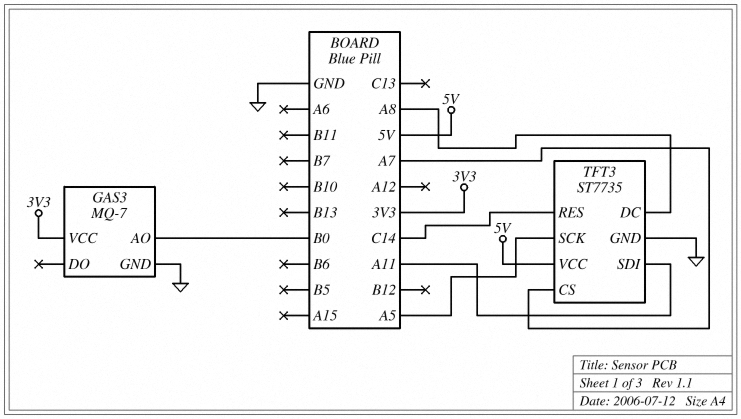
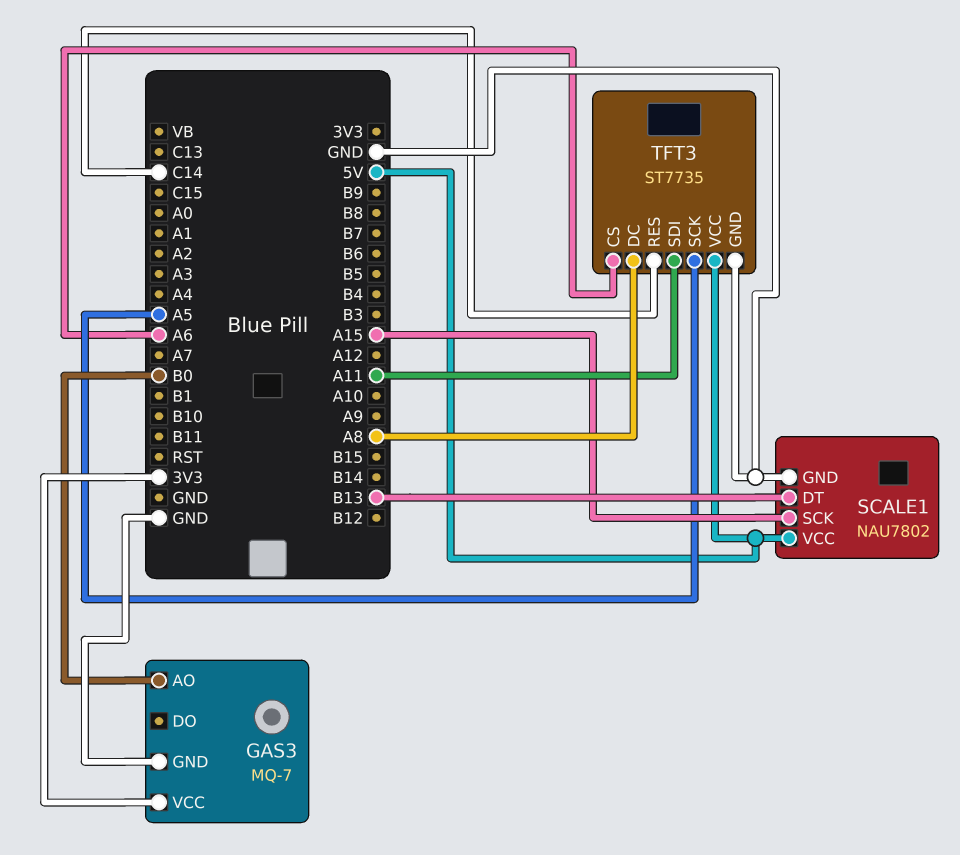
SCALE1: none -> NAU7802
SCALE1 pin DT: none -> B13
SCALE1 pin GND: none -> GND
SCALE1 pin SCK: none -> A15
SCALE1 pin VCC: none -> 5V
TFT3 pin CS: A7 -> A6

